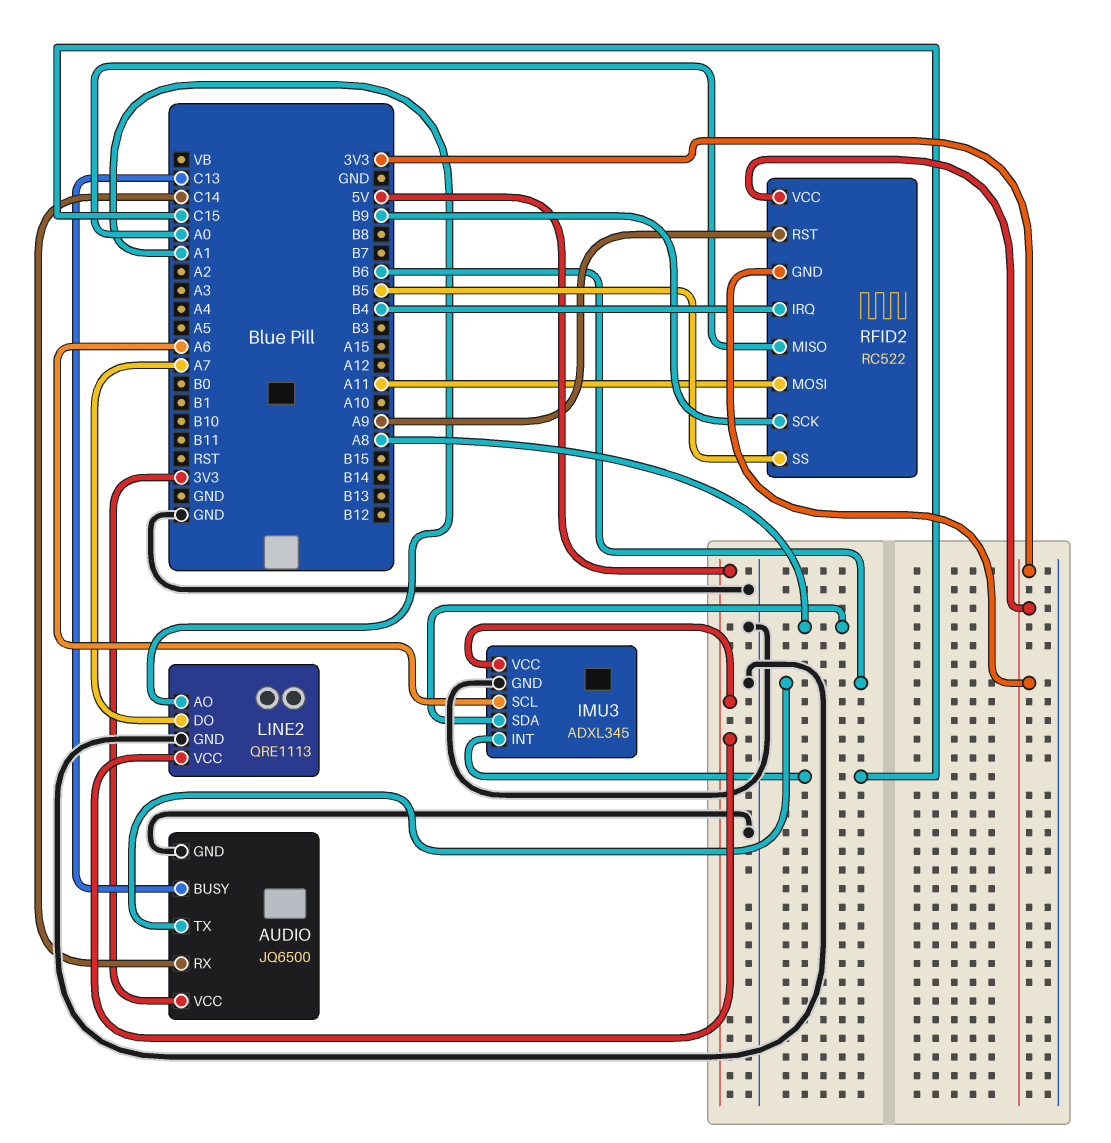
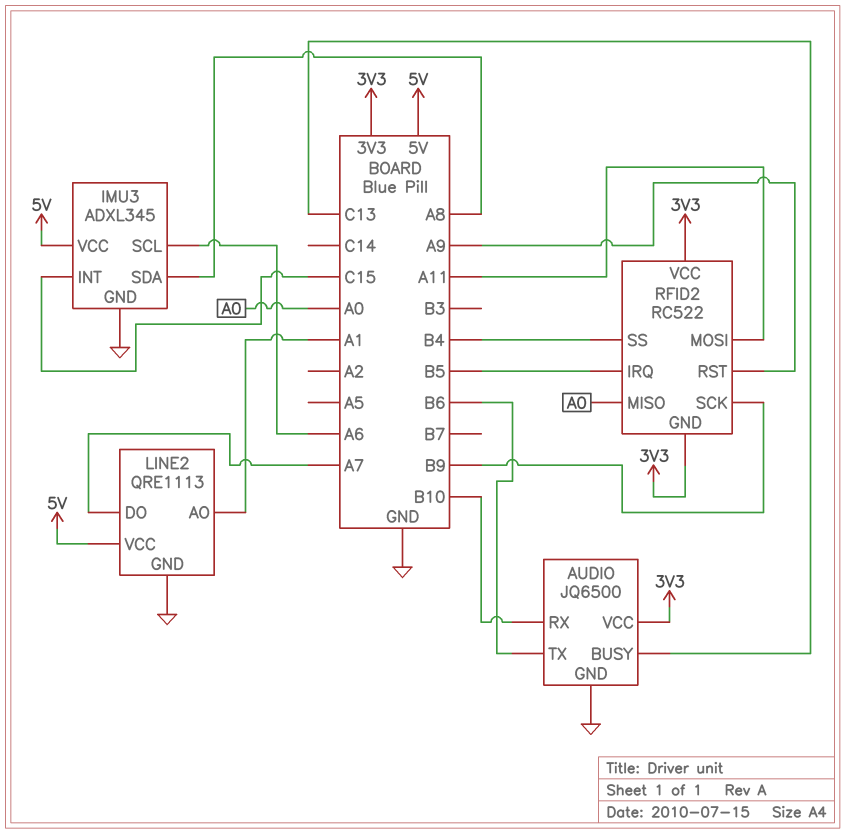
AUDIO pin RX: C14 -> B10
RFID2 pin IRQ: B4 -> B5
RFID2 pin SS: B5 -> B4

